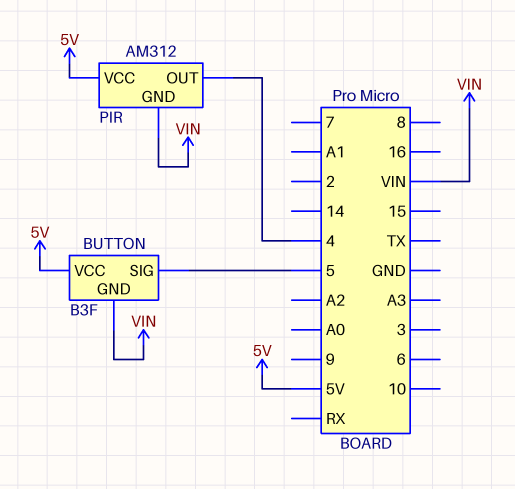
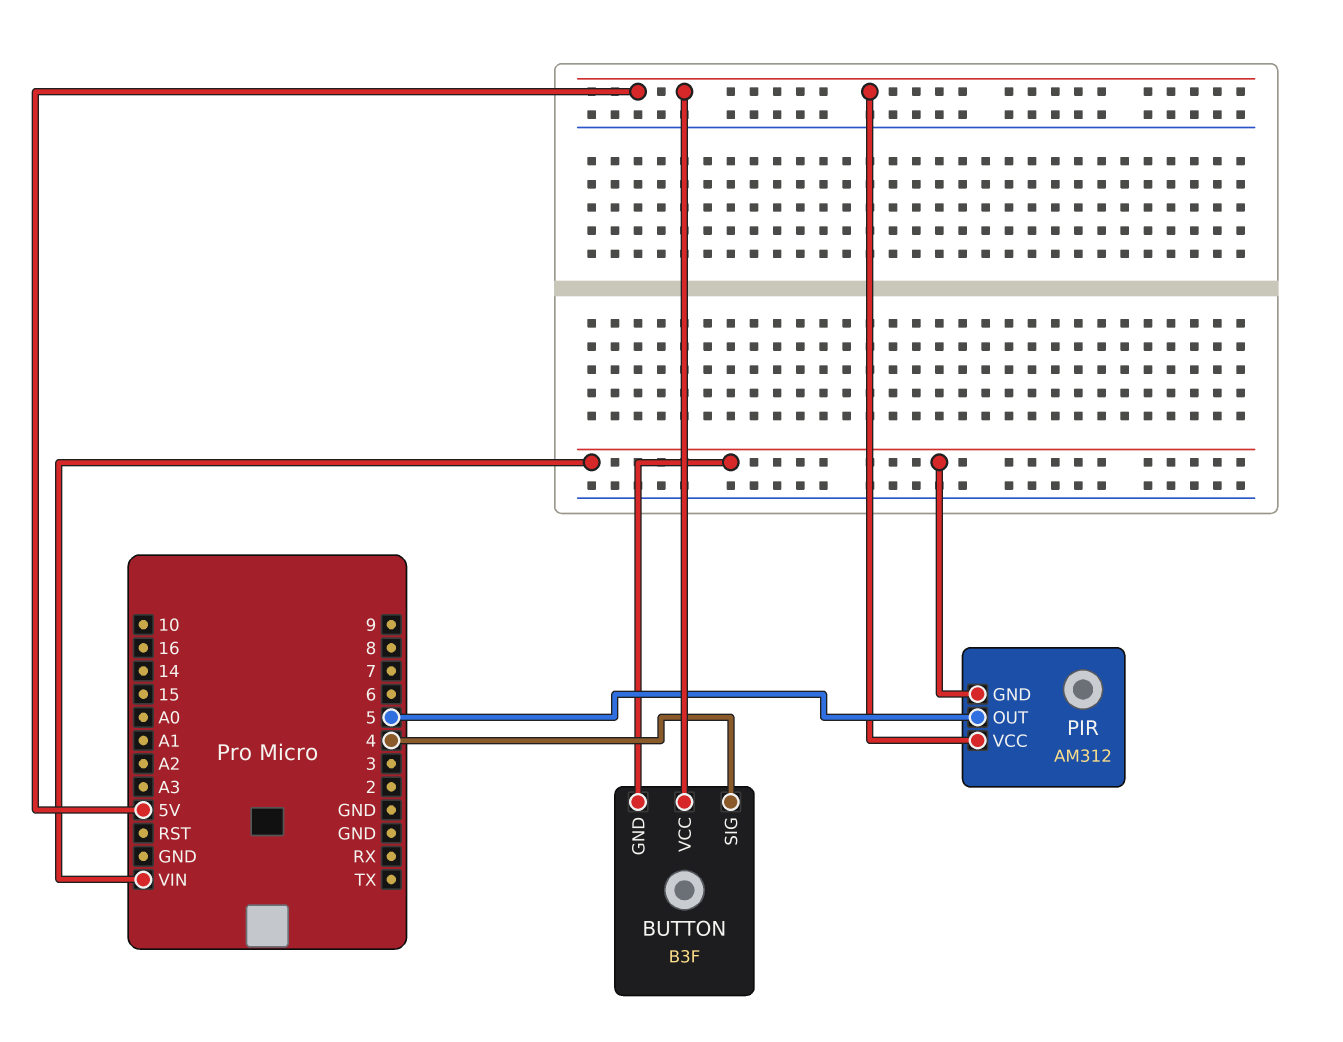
BUTTON pin SIG: 5 -> 4
PIR pin OUT: 4 -> 5

